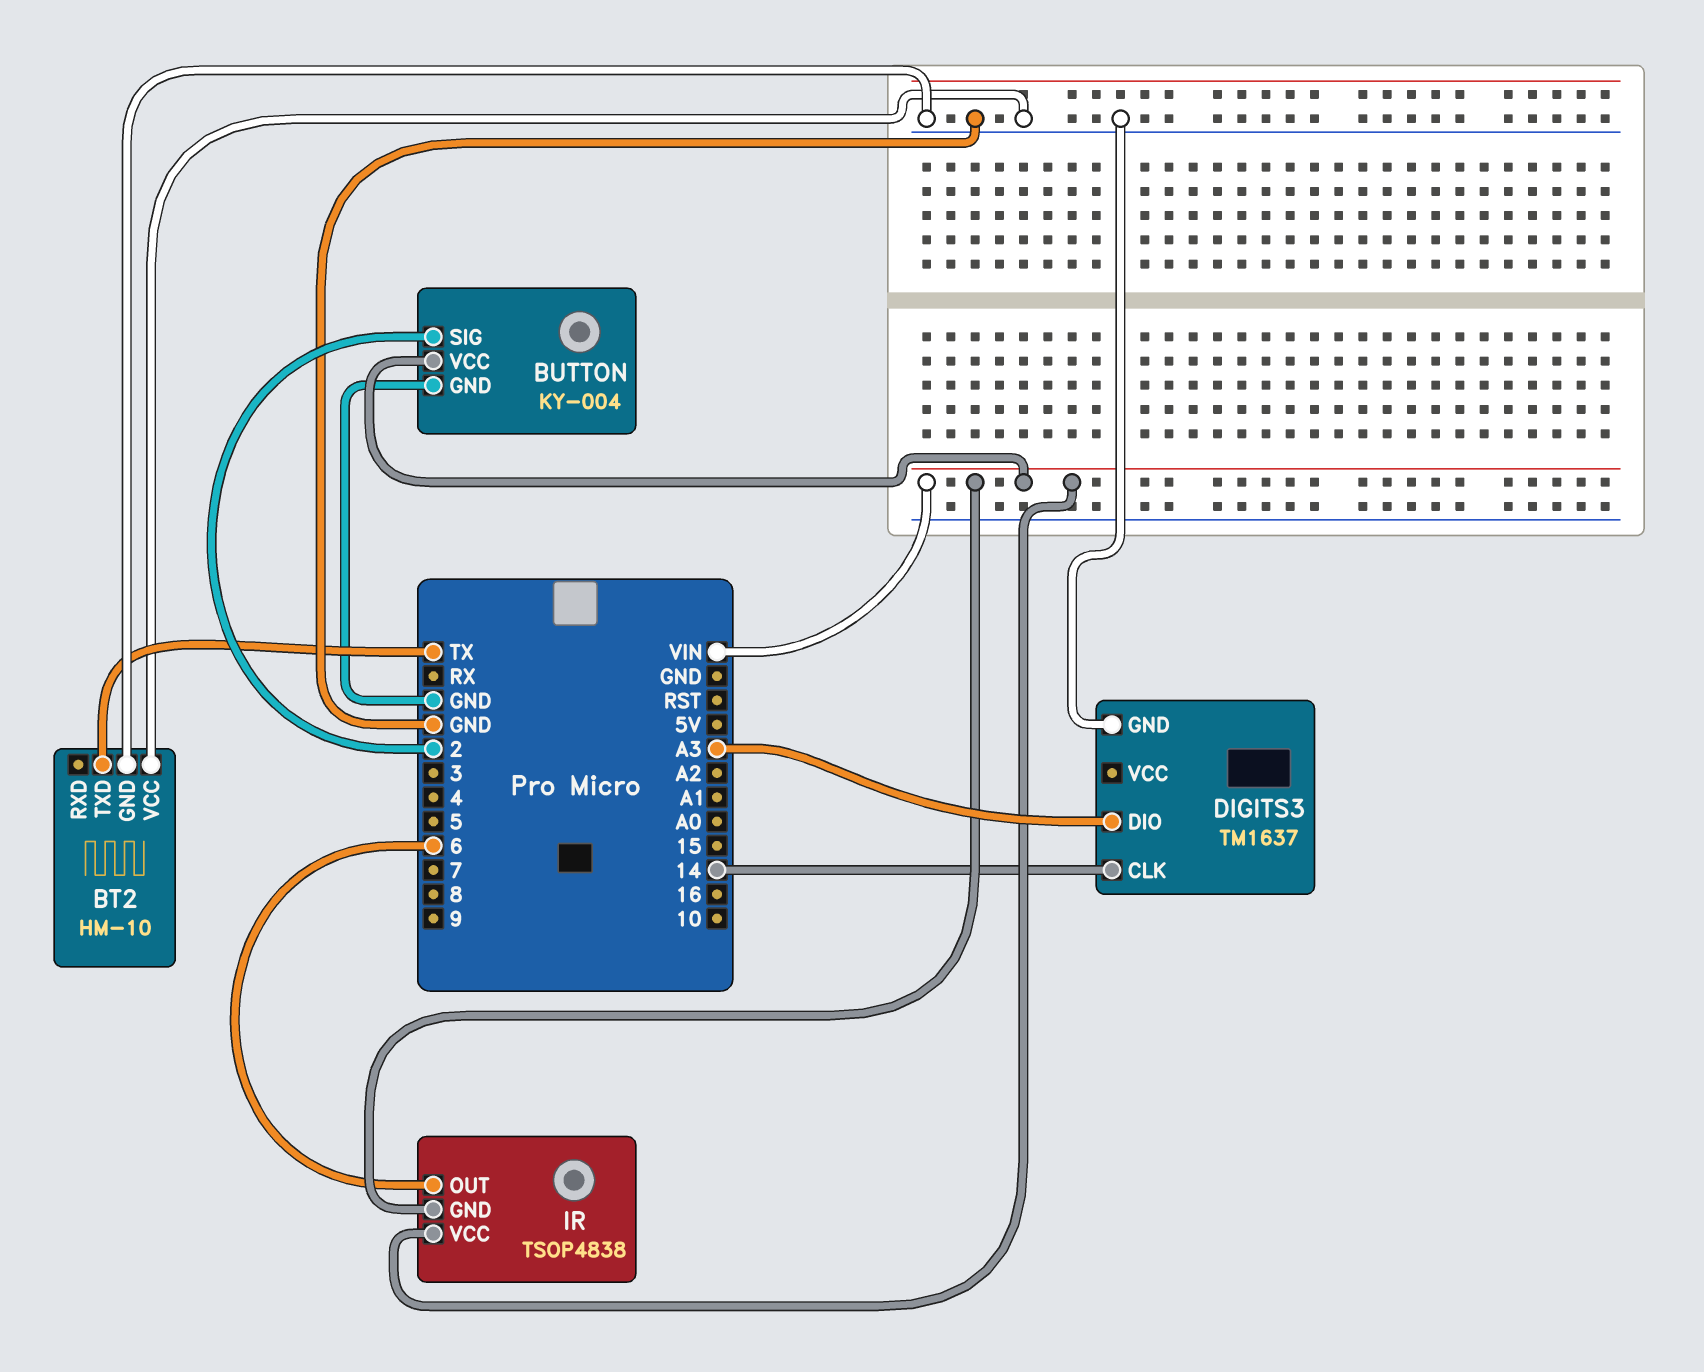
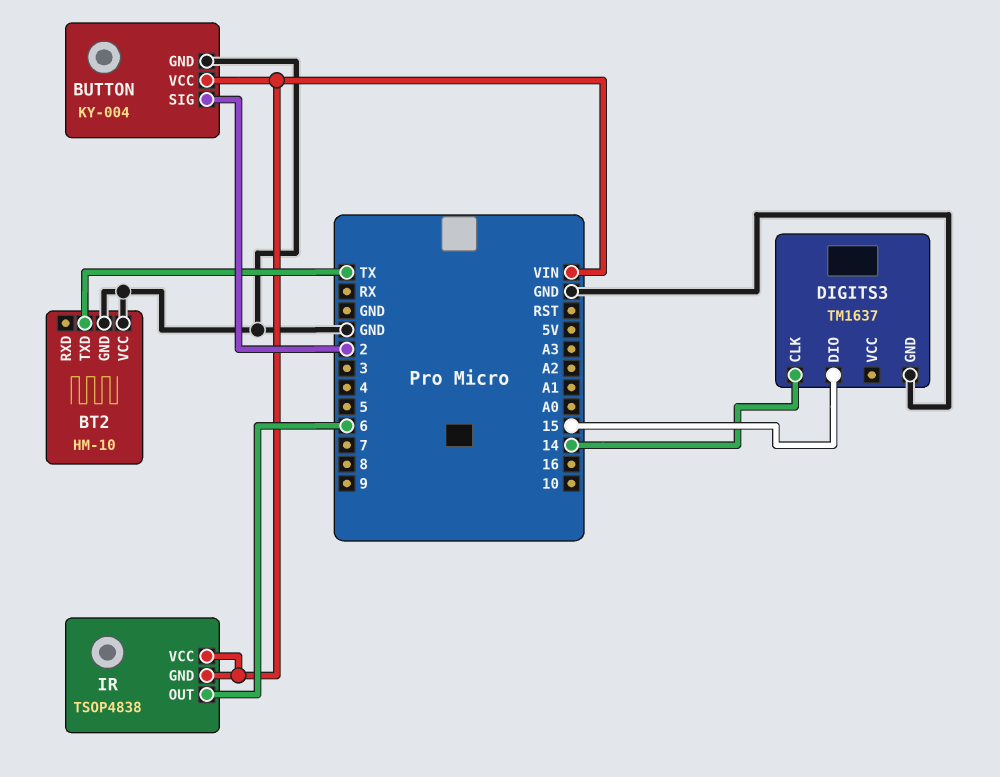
DIGITS3 pin DIO: A3 -> 15

